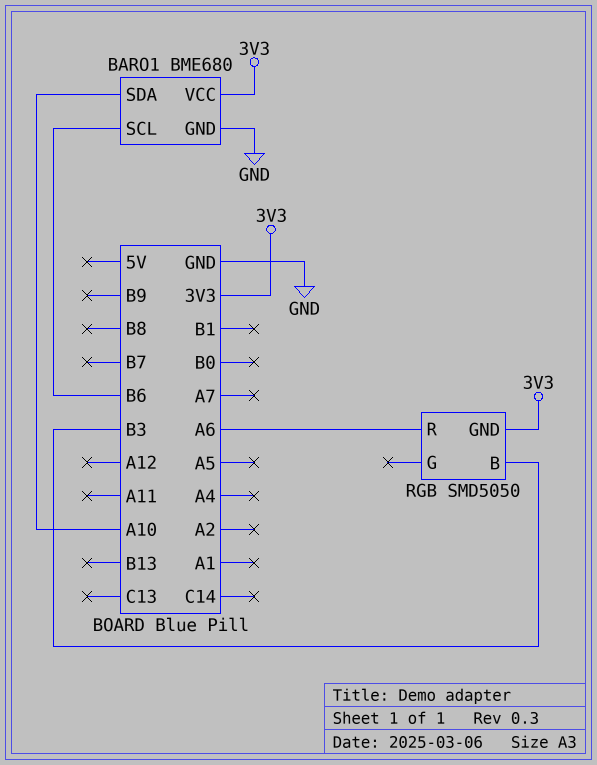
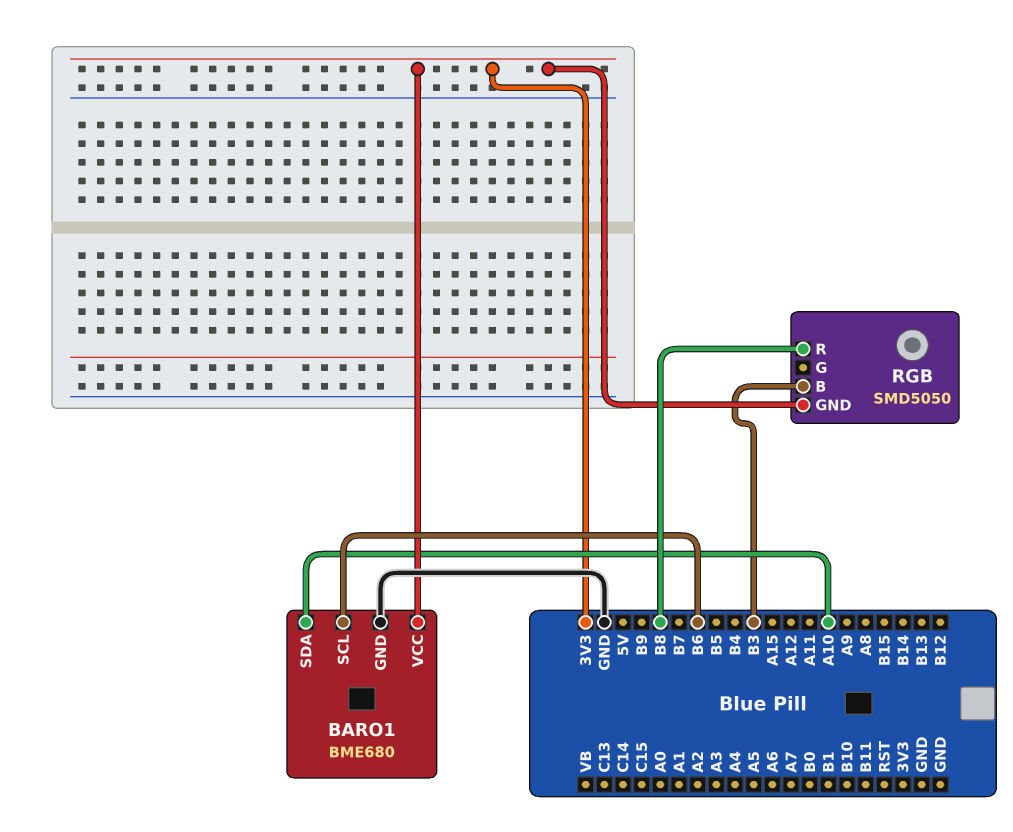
RGB pin R: A6 -> B8

